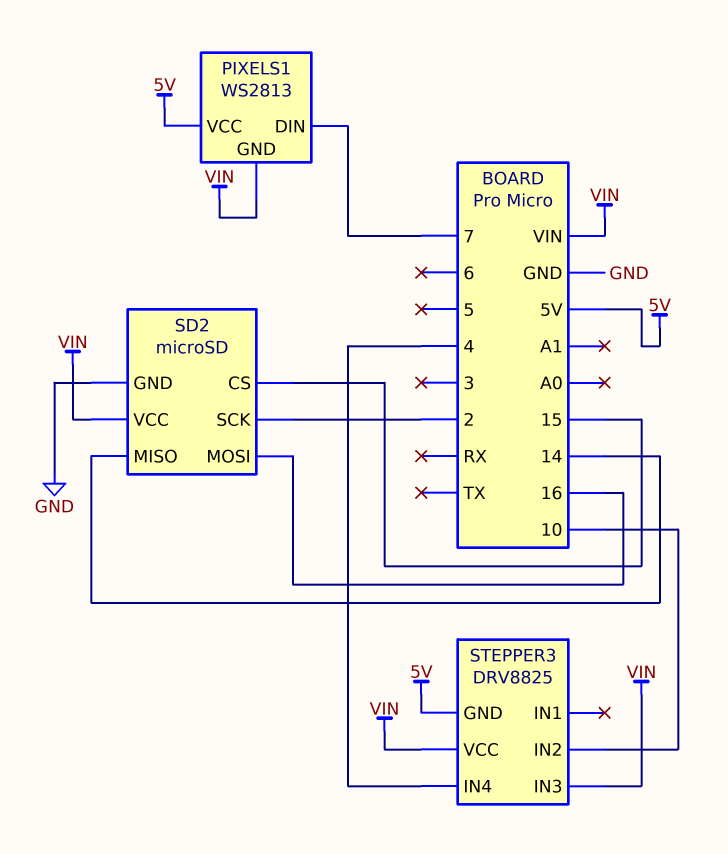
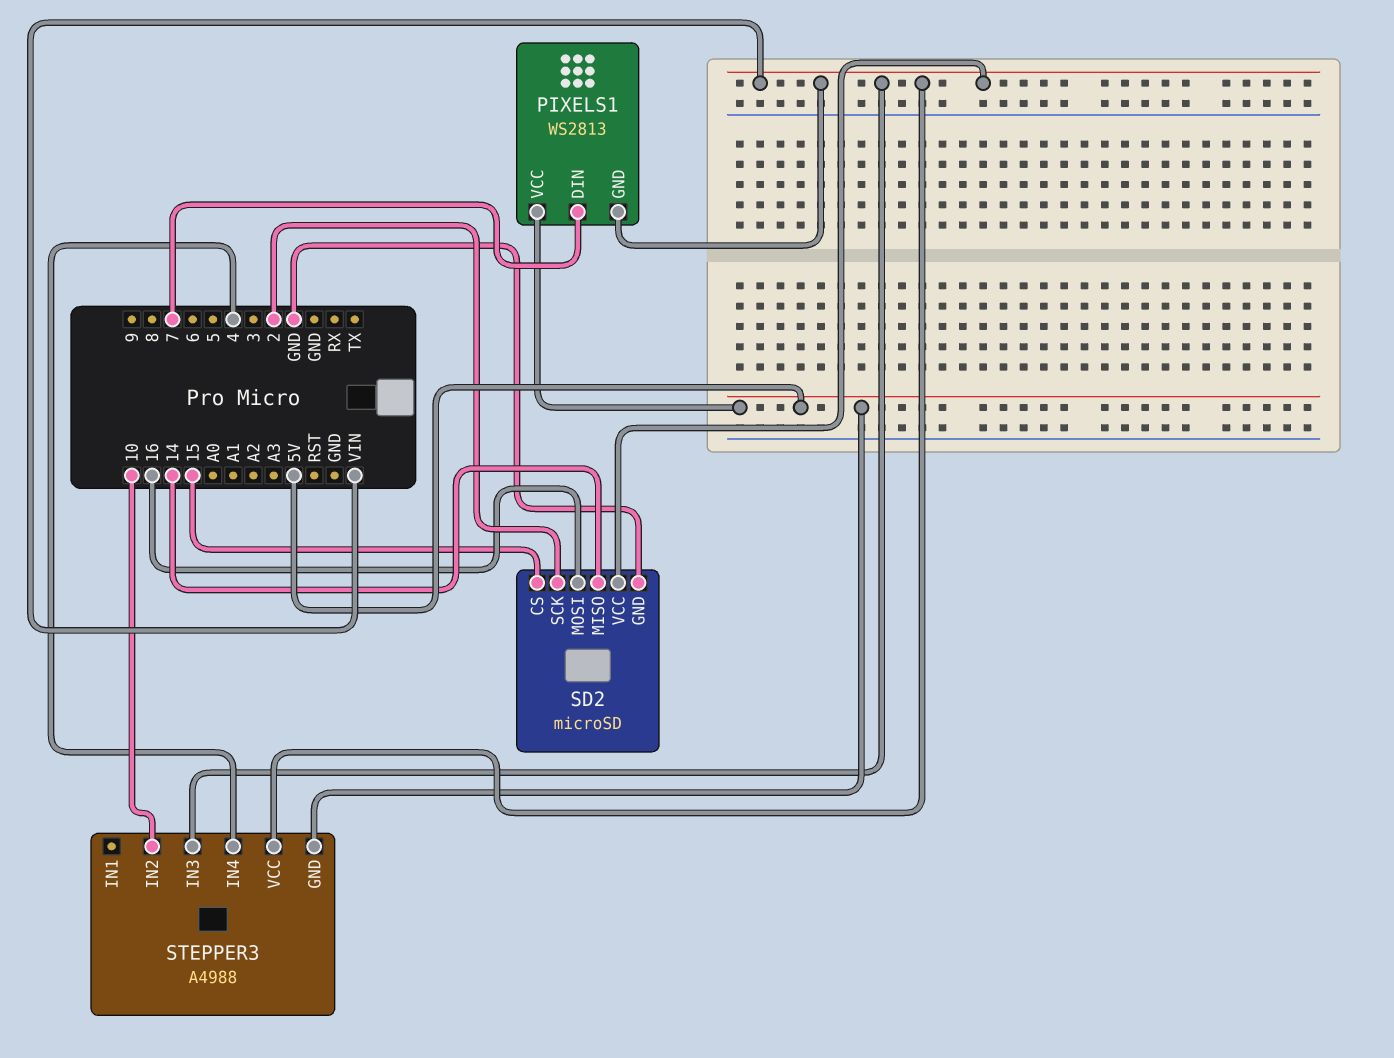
STEPPER3: DRV8825 -> A4988

